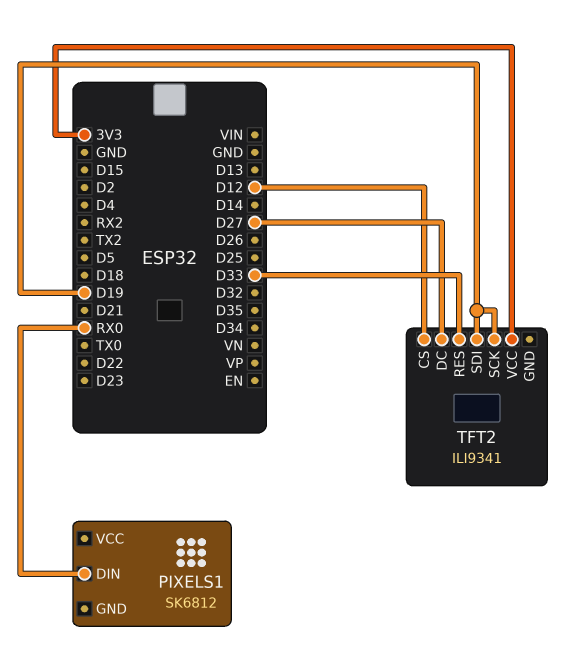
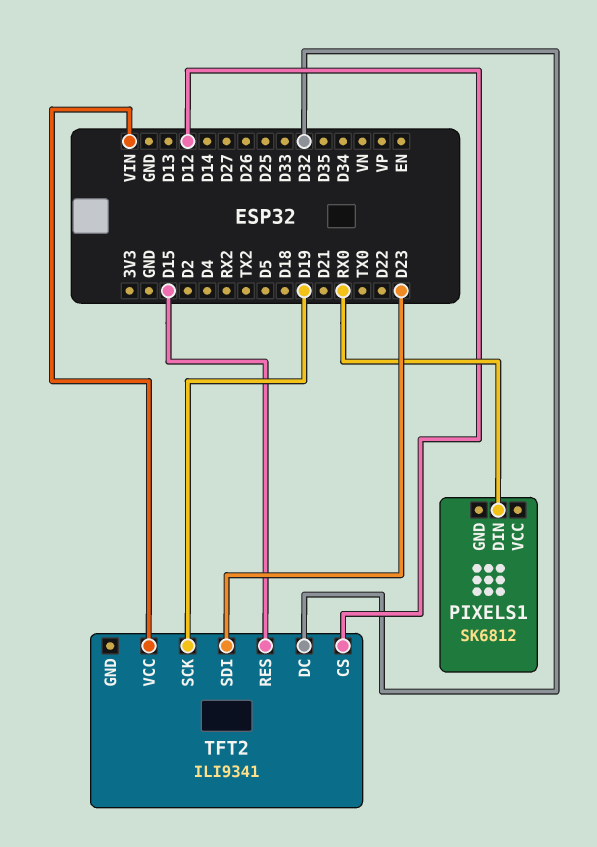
TFT2 pin DC: D27 -> D32
TFT2 pin RES: D33 -> D15
TFT2 pin SDI: D19 -> D23
TFT2 pin VCC: 3V3 -> VIN

